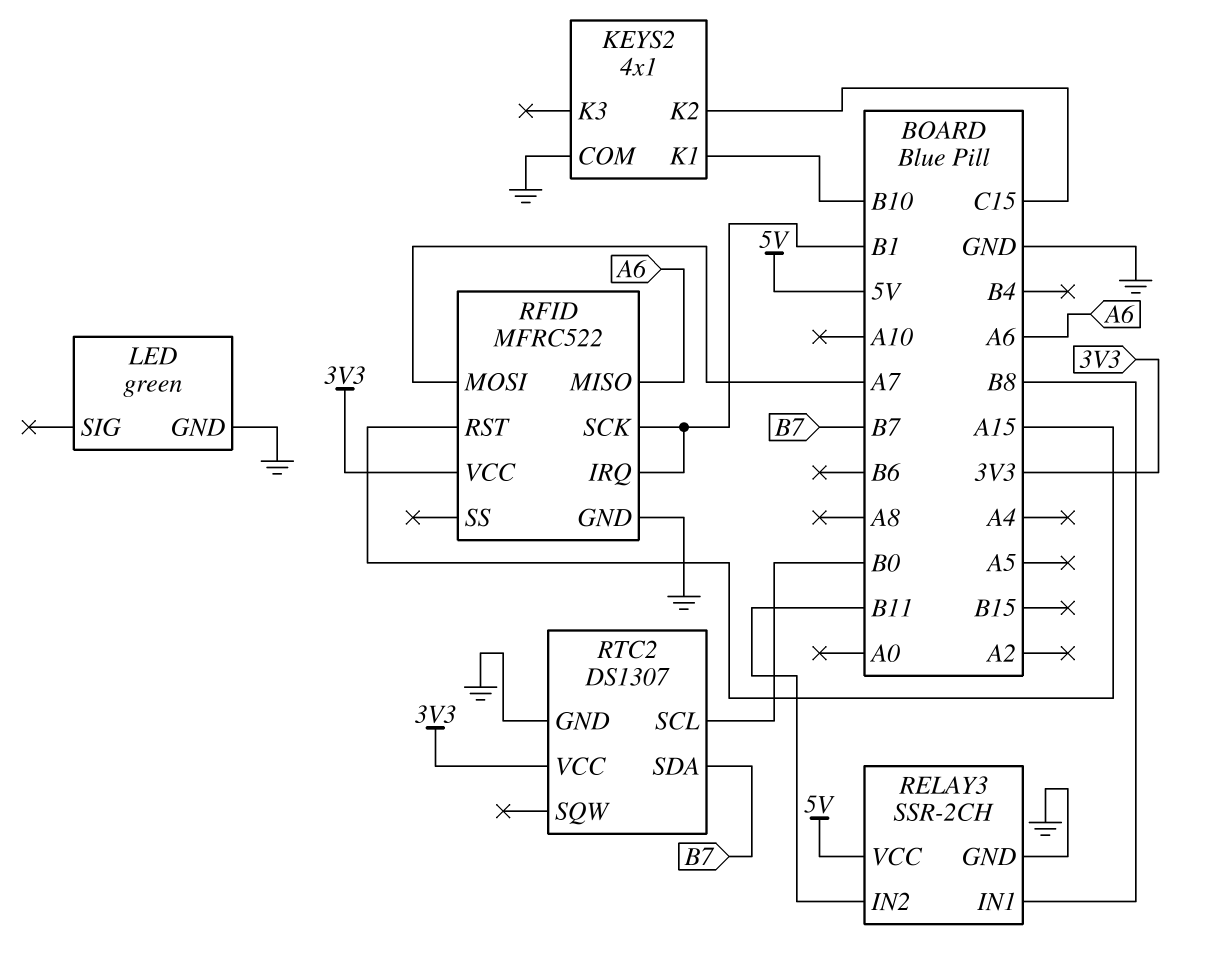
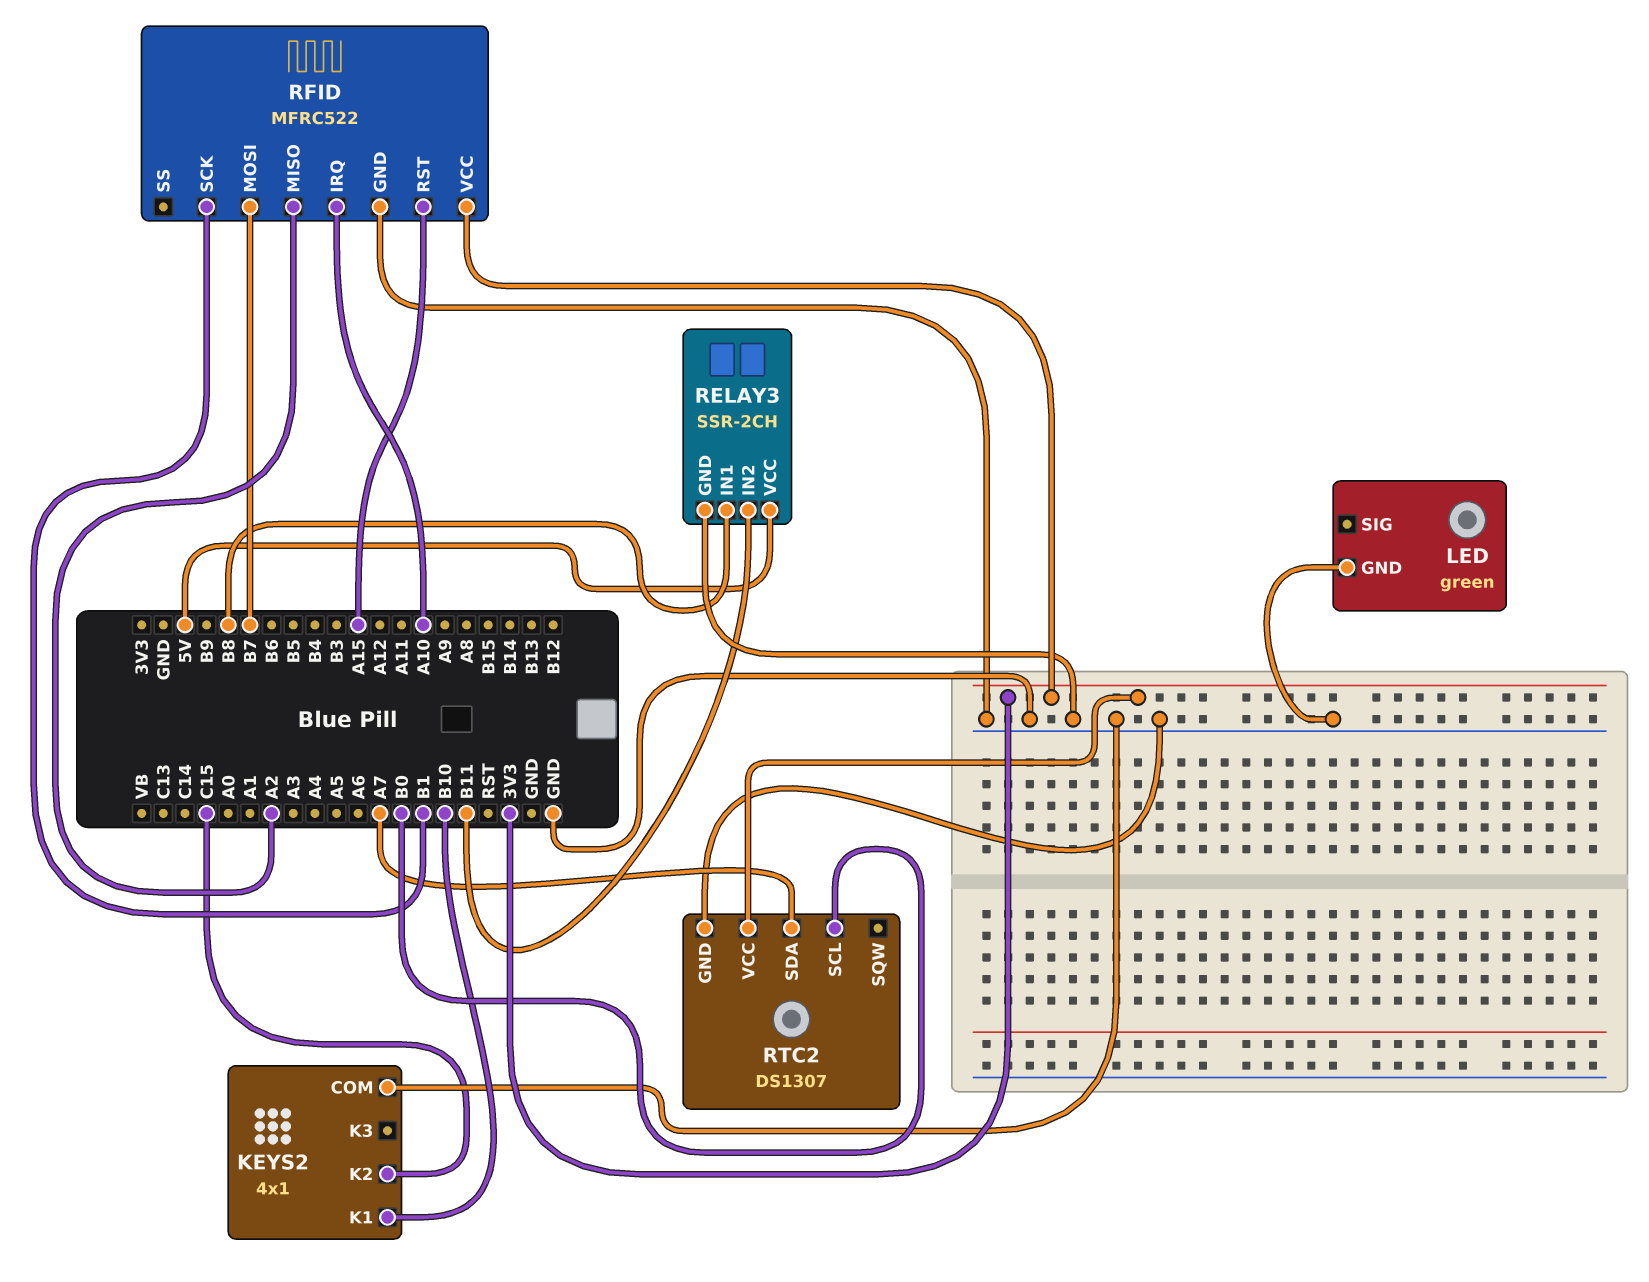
RFID pin IRQ: B1 -> A10
RFID pin MISO: A6 -> A2
RFID pin MOSI: A7 -> B7
RTC2 pin SDA: B7 -> A7

